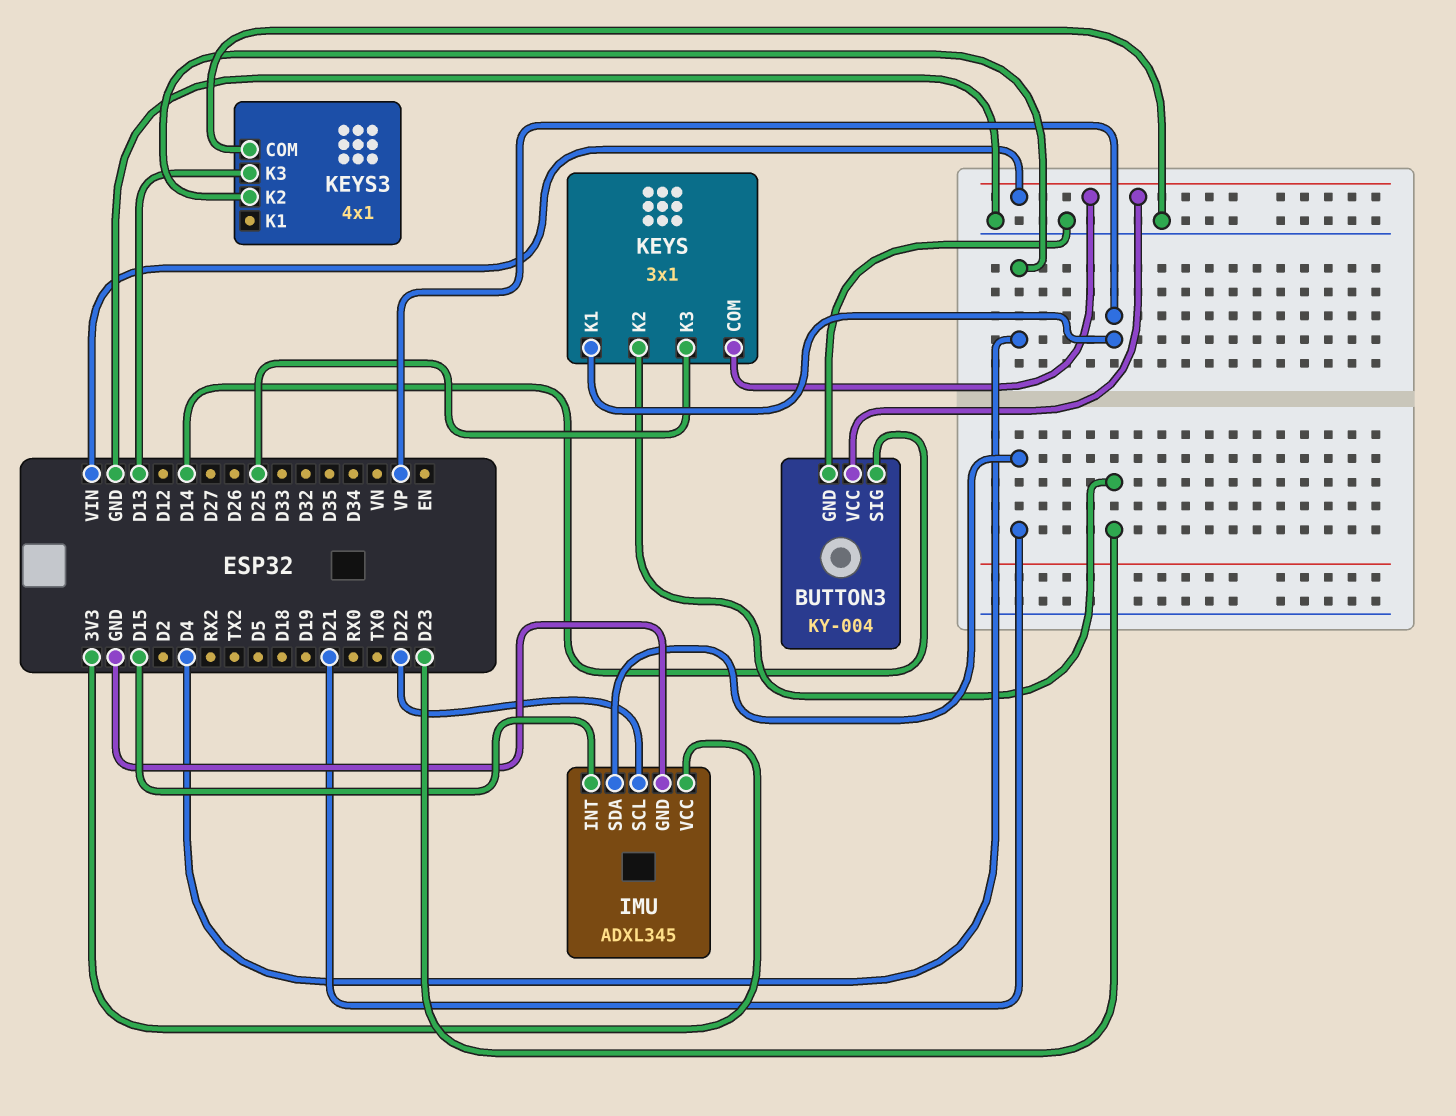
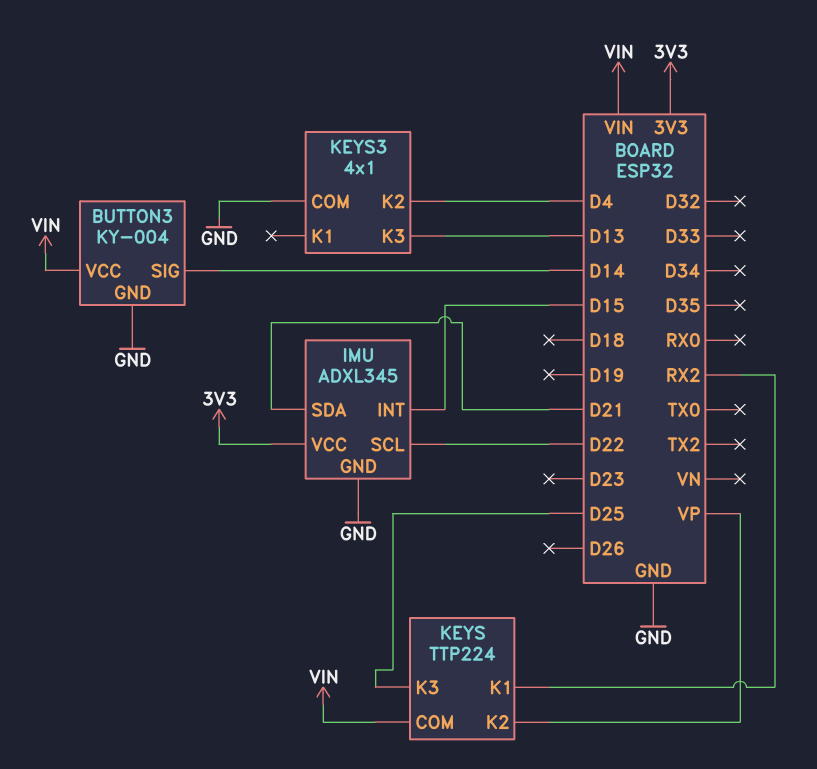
KEYS: 3x1 -> TTP224
KEYS pin K1: VP -> RX2
KEYS pin K2: D23 -> VP

